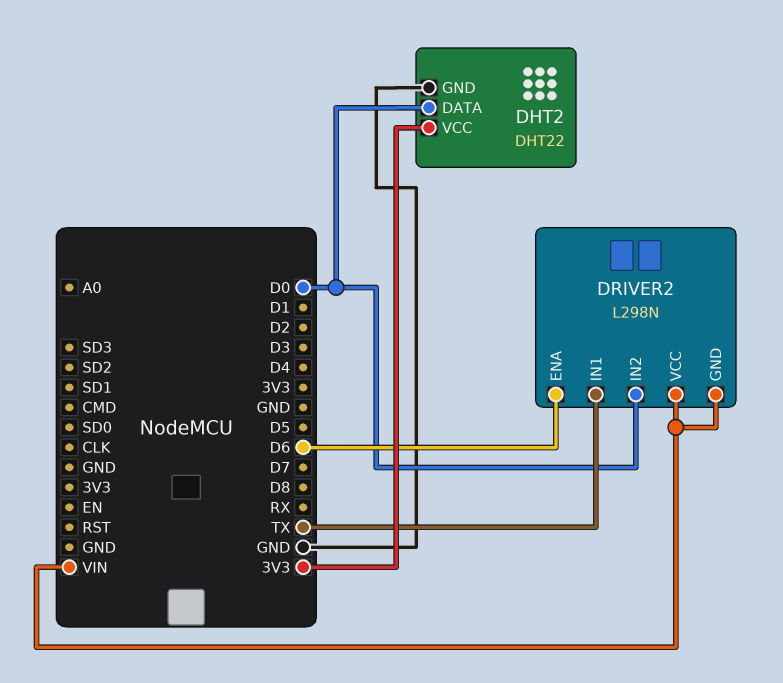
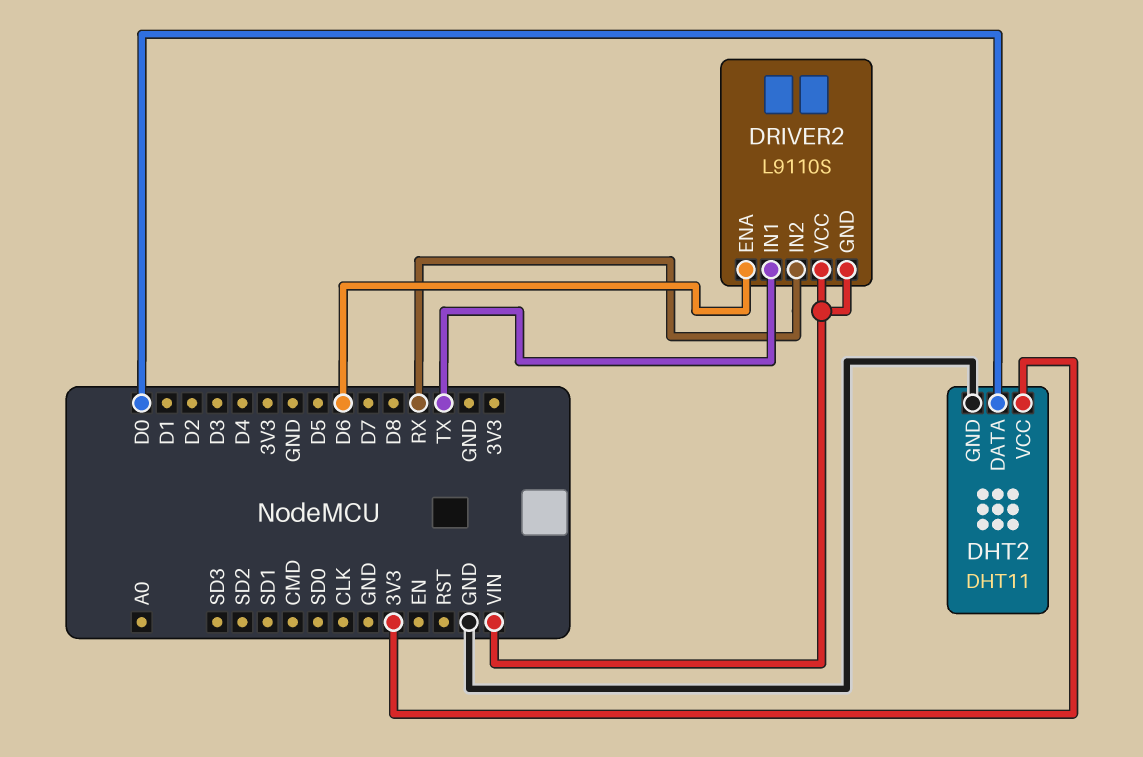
DHT2: DHT22 -> DHT11
DRIVER2: L298N -> L9110S
DRIVER2 pin IN2: D0 -> RX

